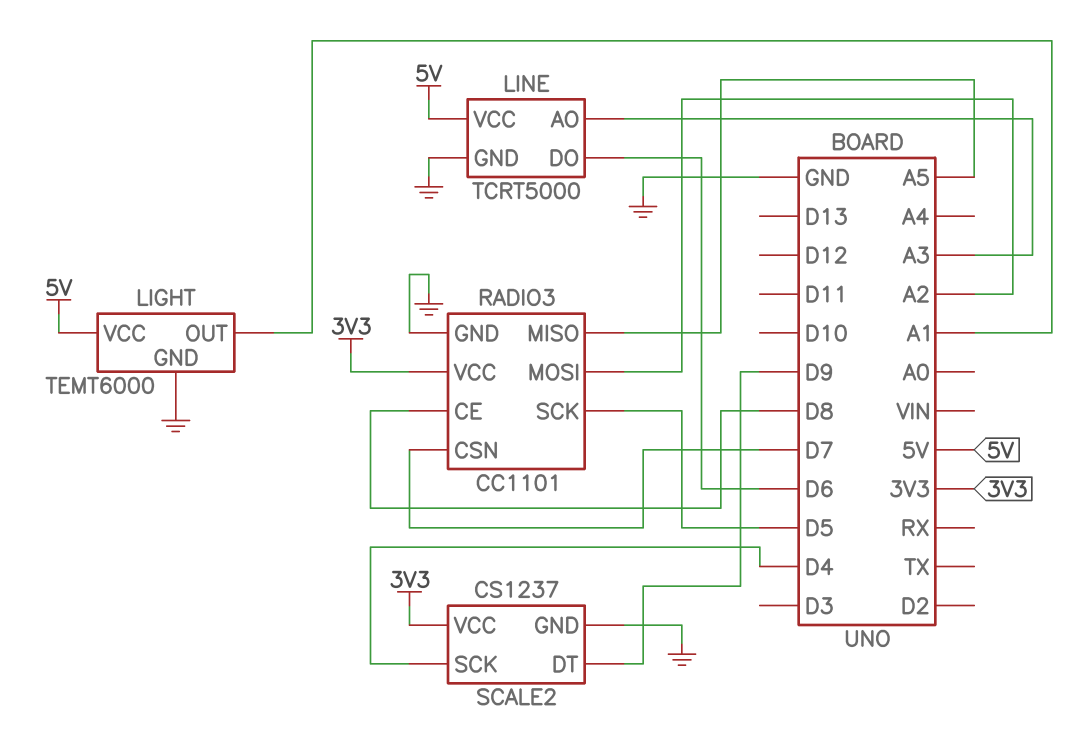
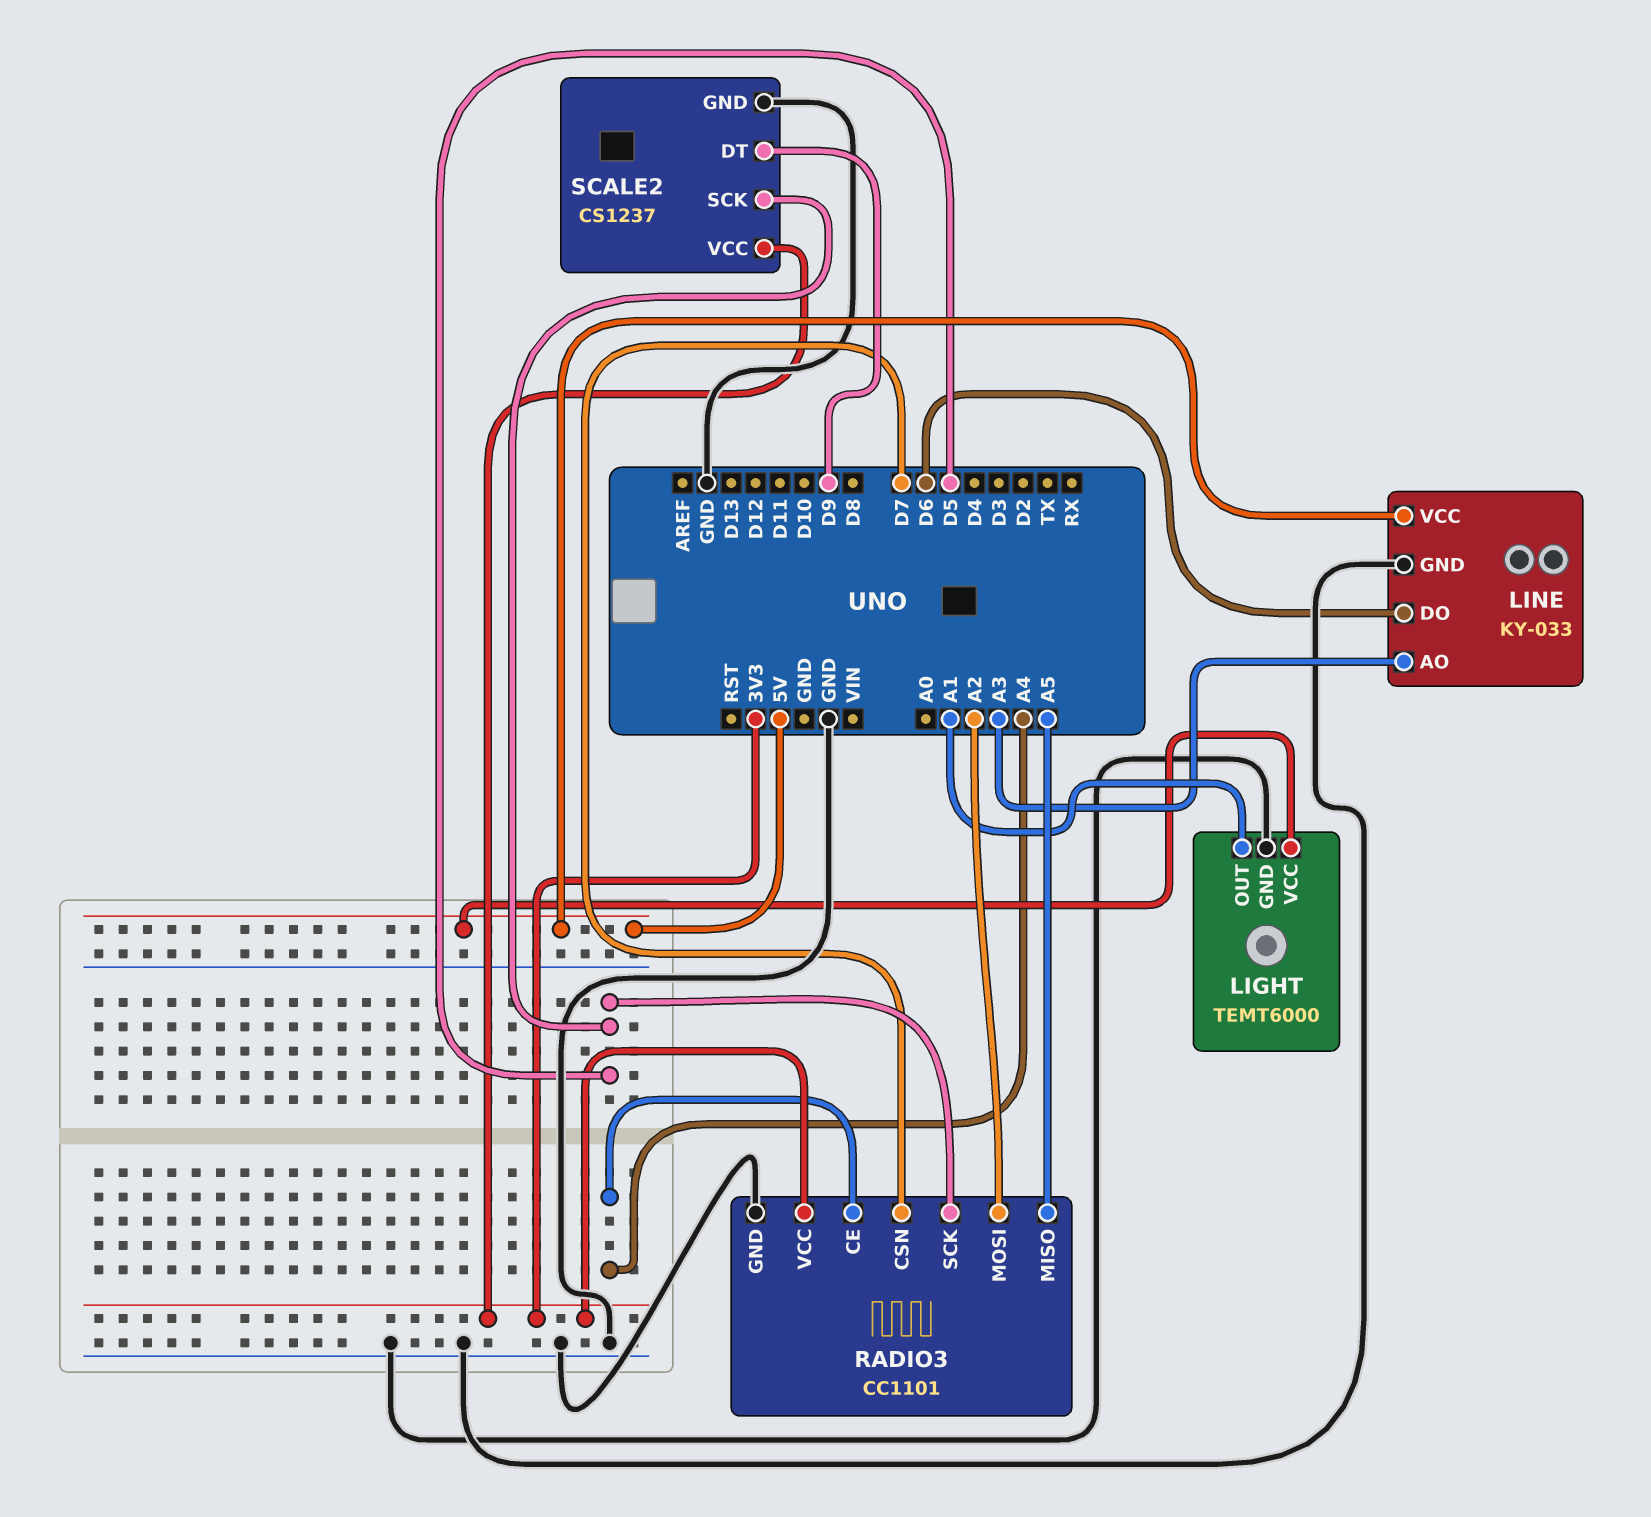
LINE: TCRT5000 -> KY-033
RADIO3 pin CE: D8 -> A4
SCALE2 pin SCK: D4 -> D5

